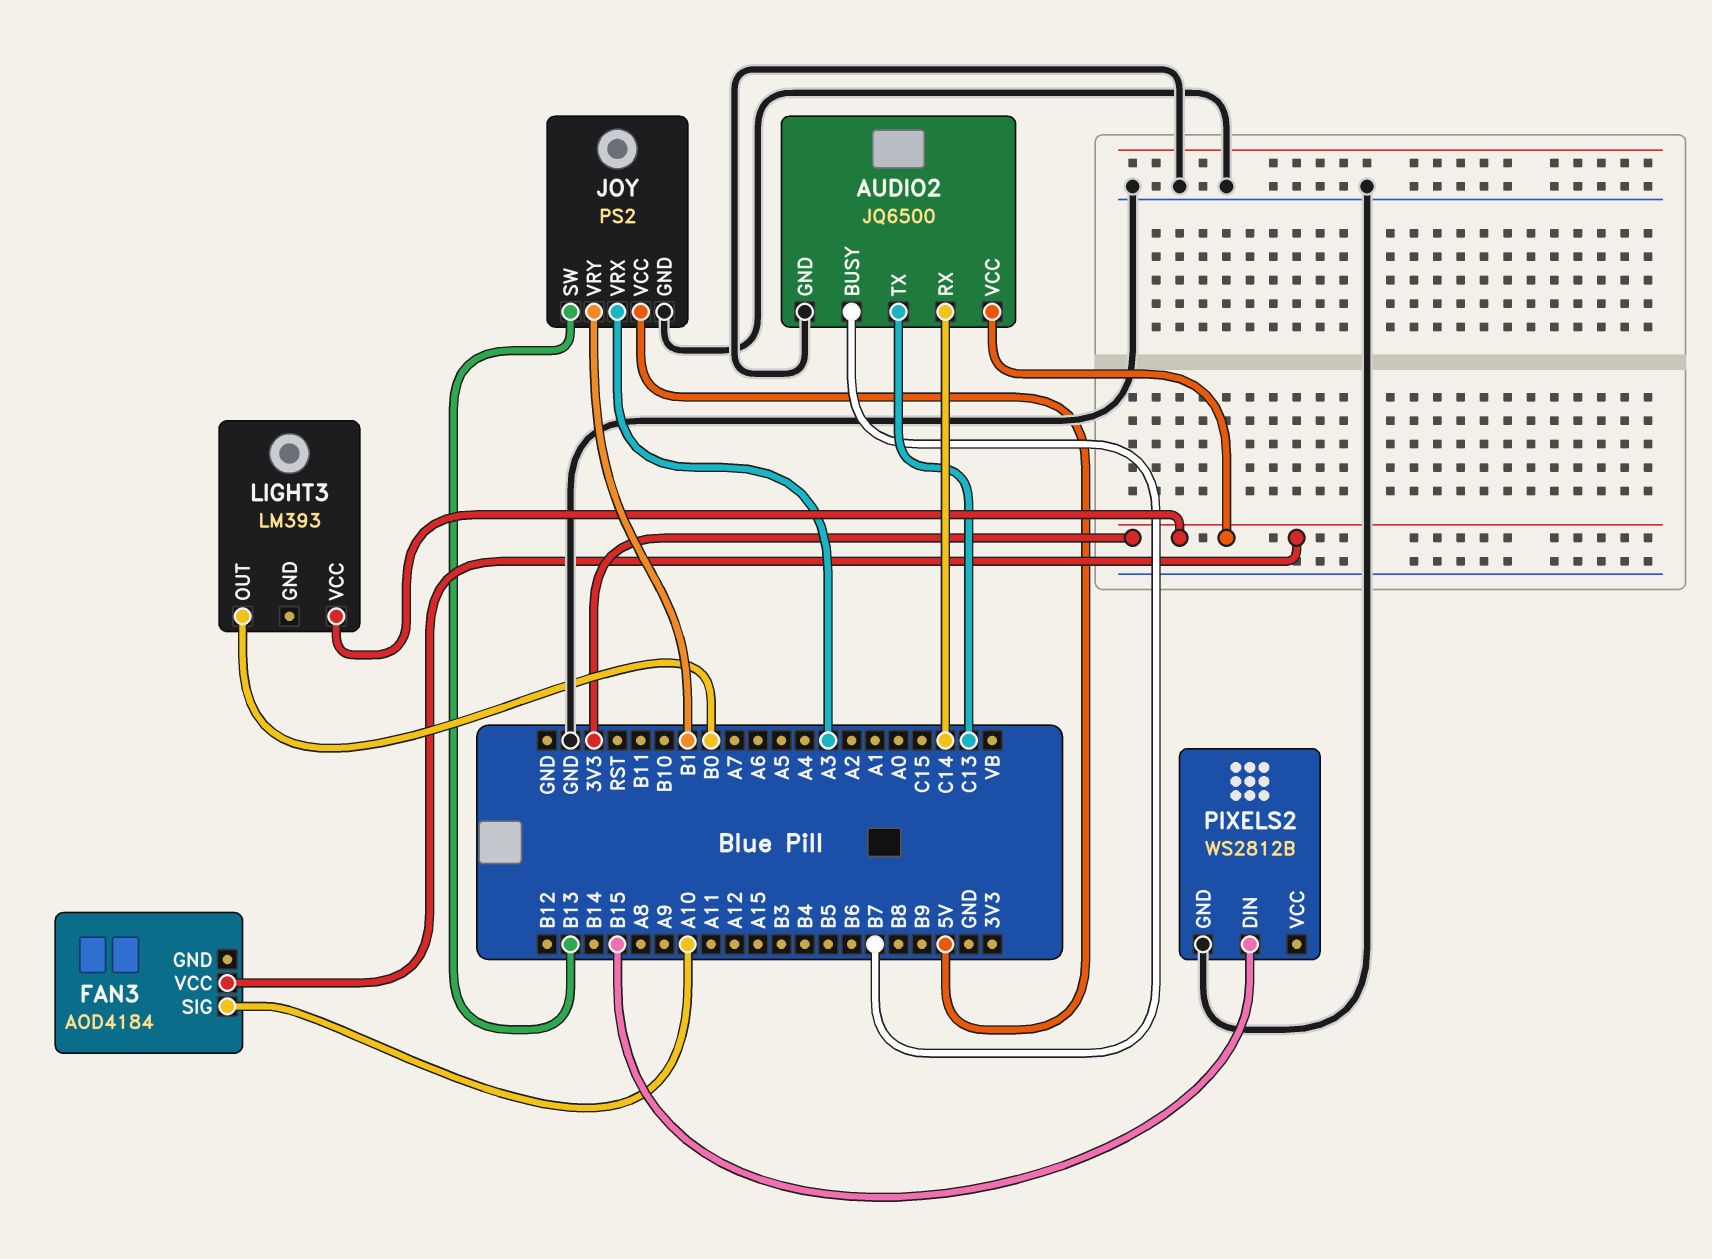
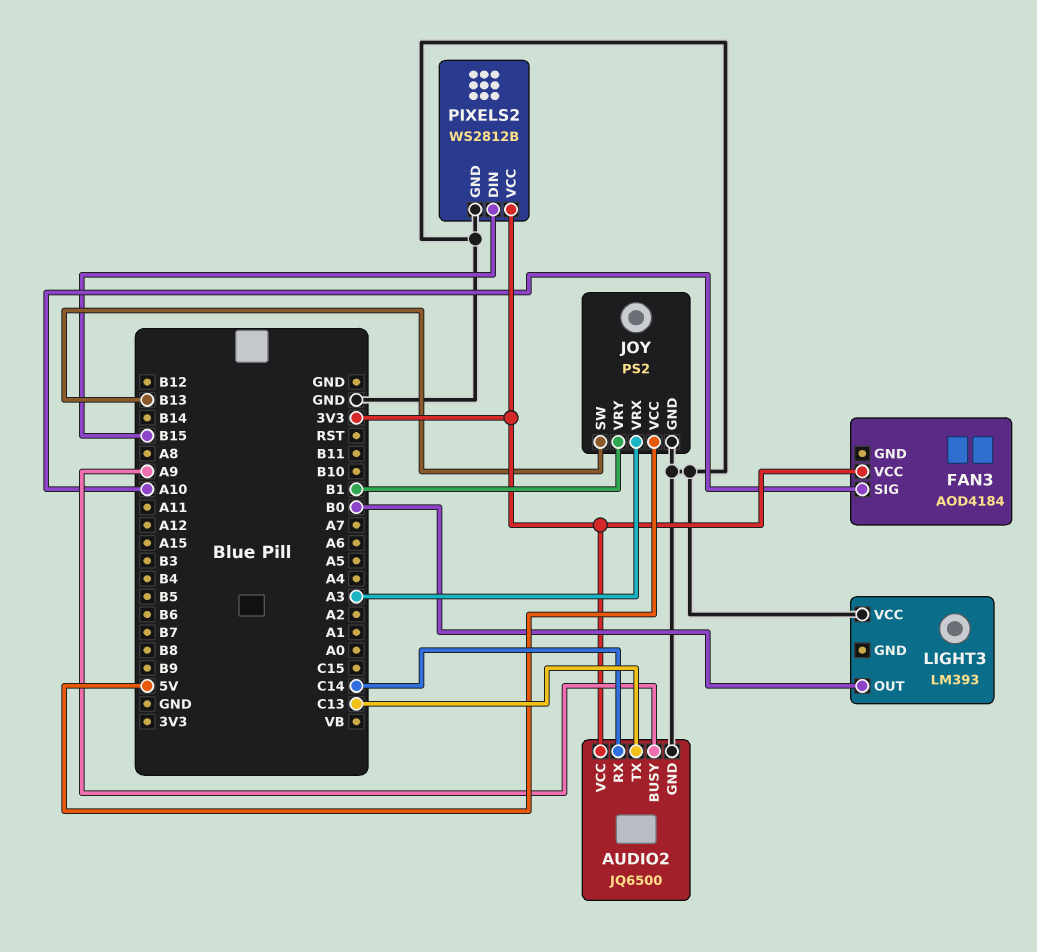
AUDIO2 pin BUSY: B7 -> A9
LIGHT3 pin VCC: 3V3 -> GND
PIXELS2 pin VCC: none -> 3V3

